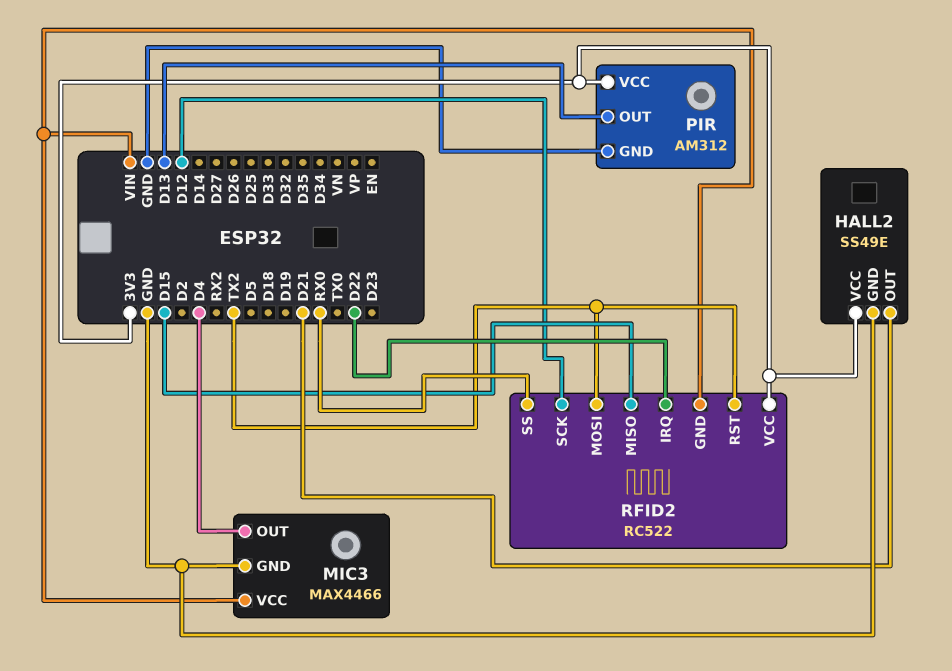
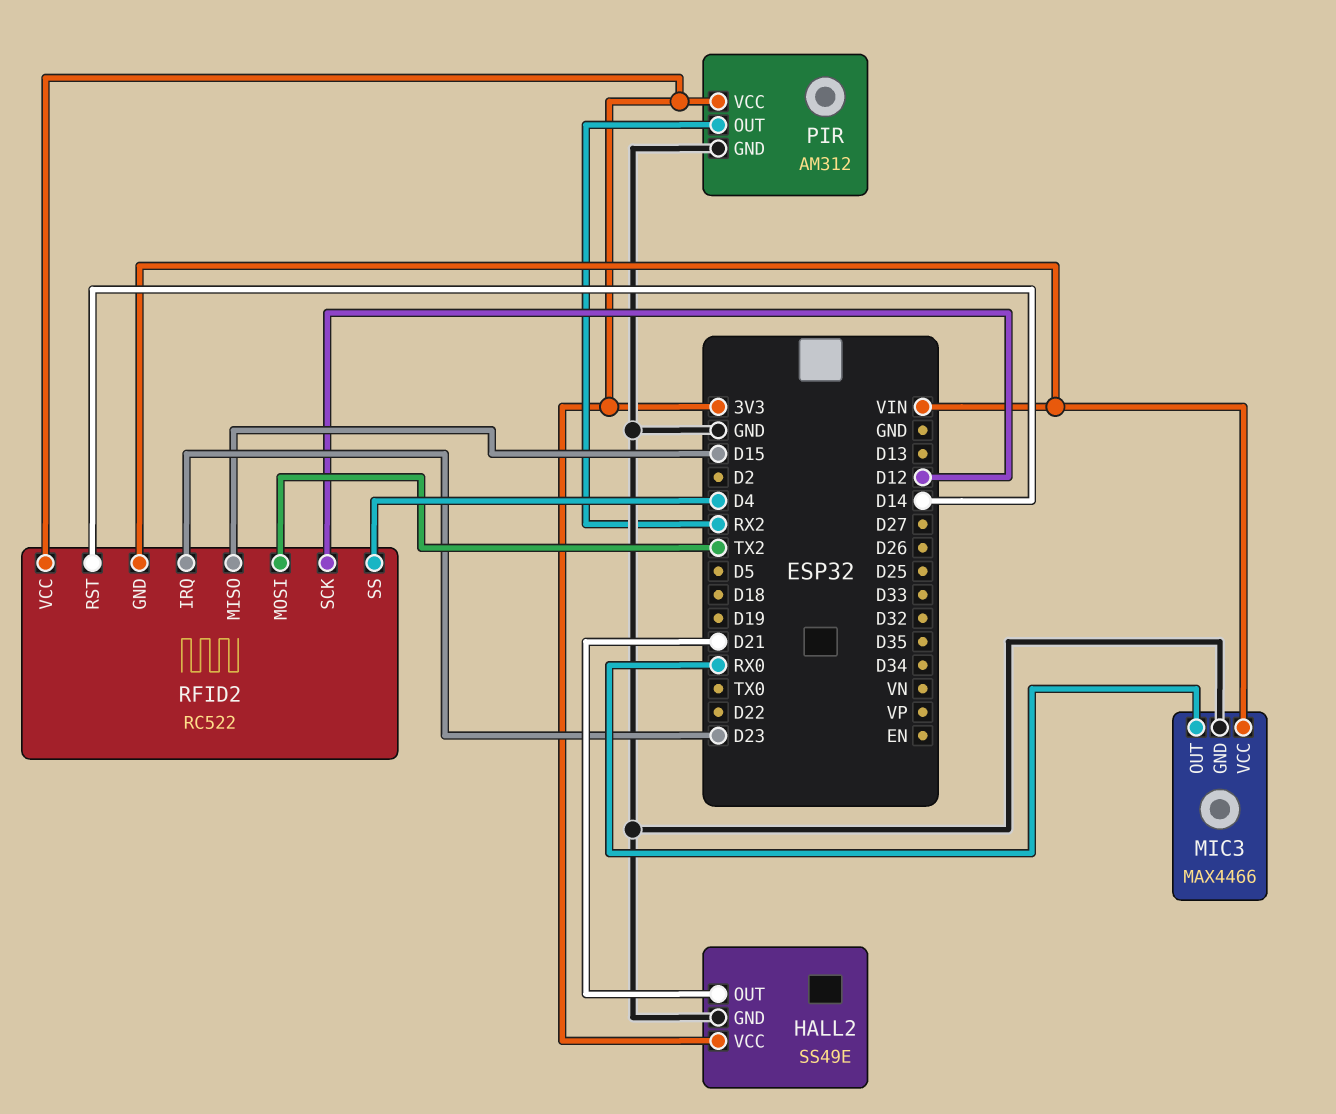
MIC3 pin OUT: D4 -> RX0
PIR pin OUT: D13 -> RX2
RFID2 pin IRQ: D22 -> D23
RFID2 pin RST: TX2 -> D14
RFID2 pin SS: RX0 -> D4

